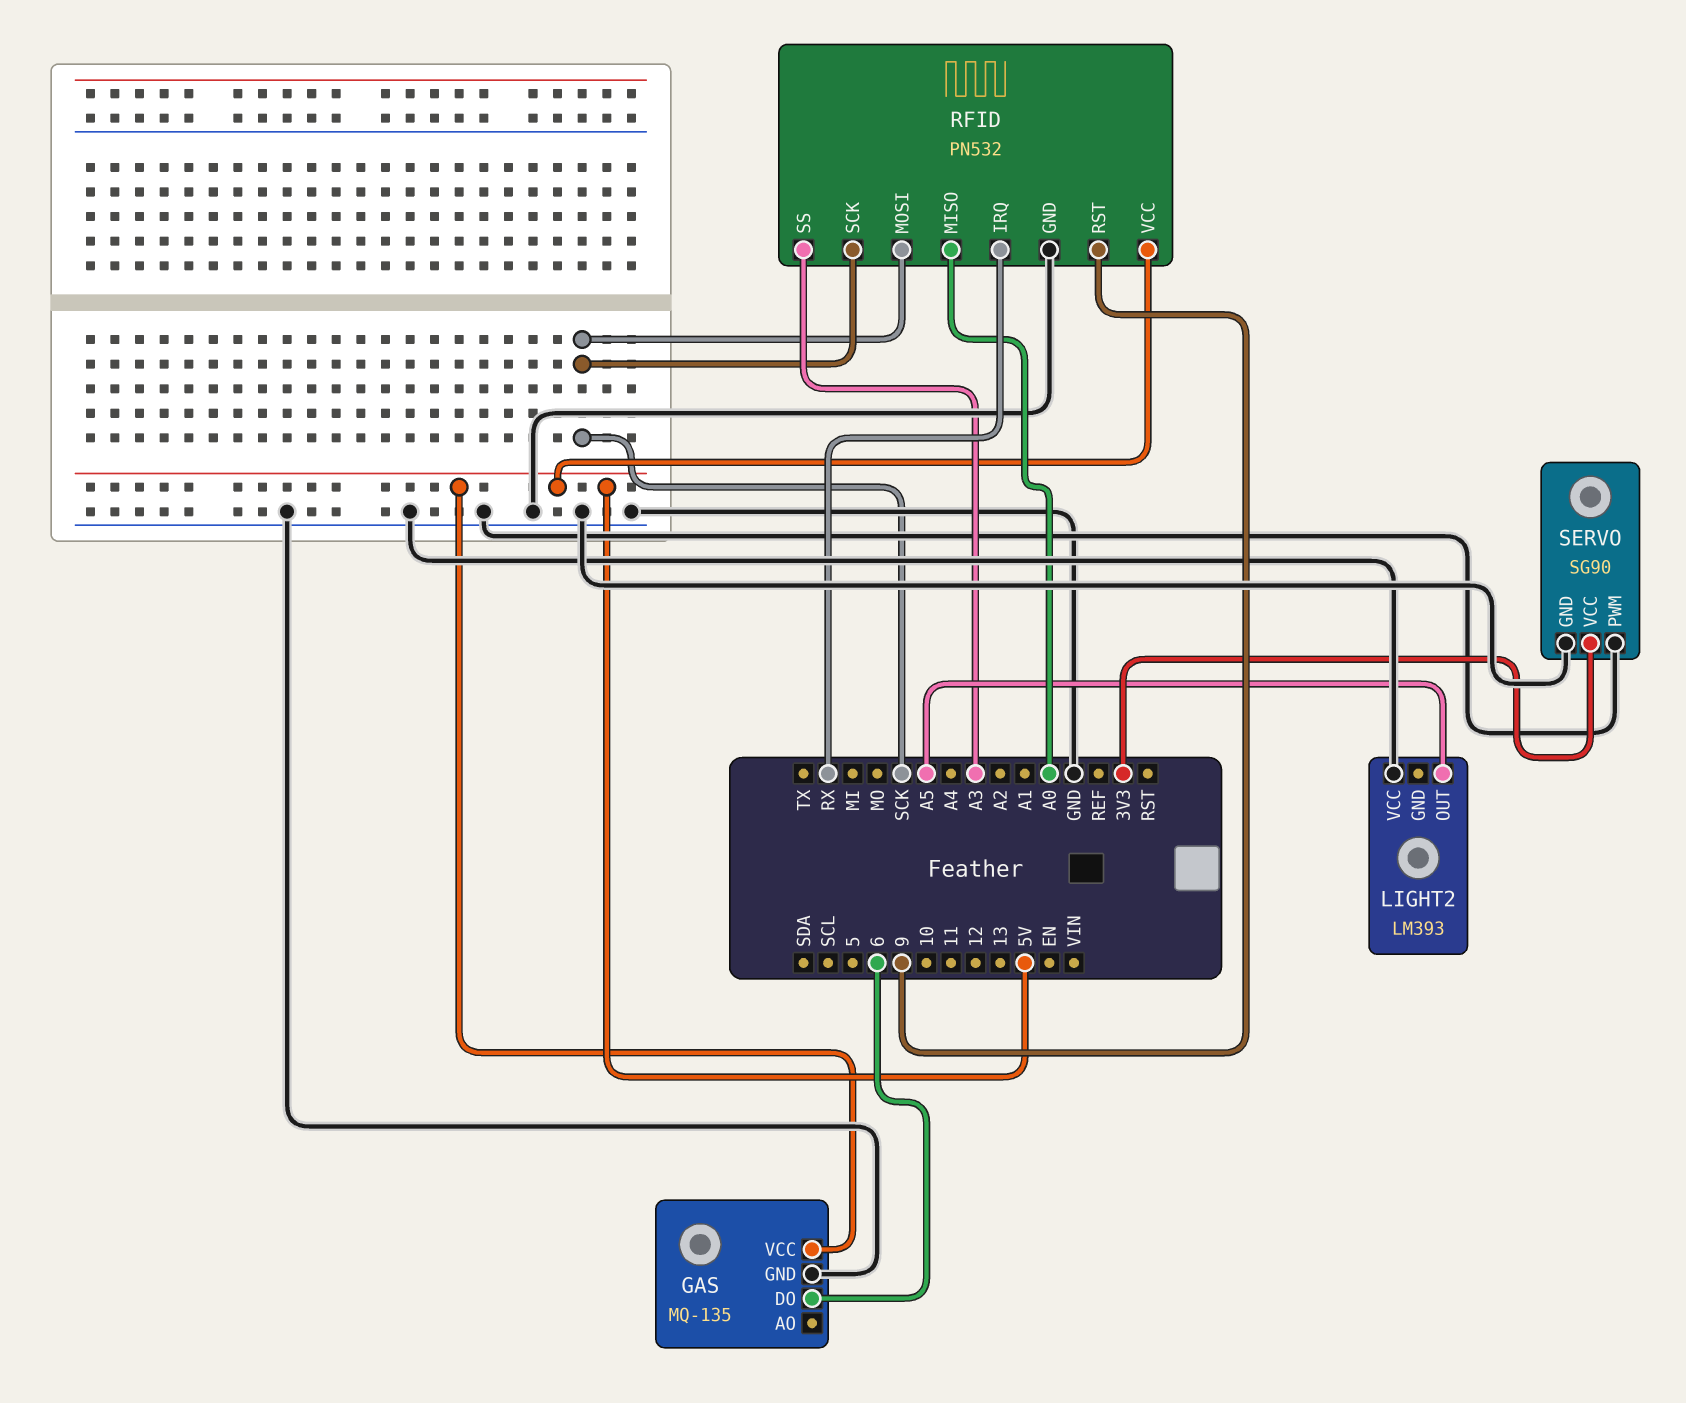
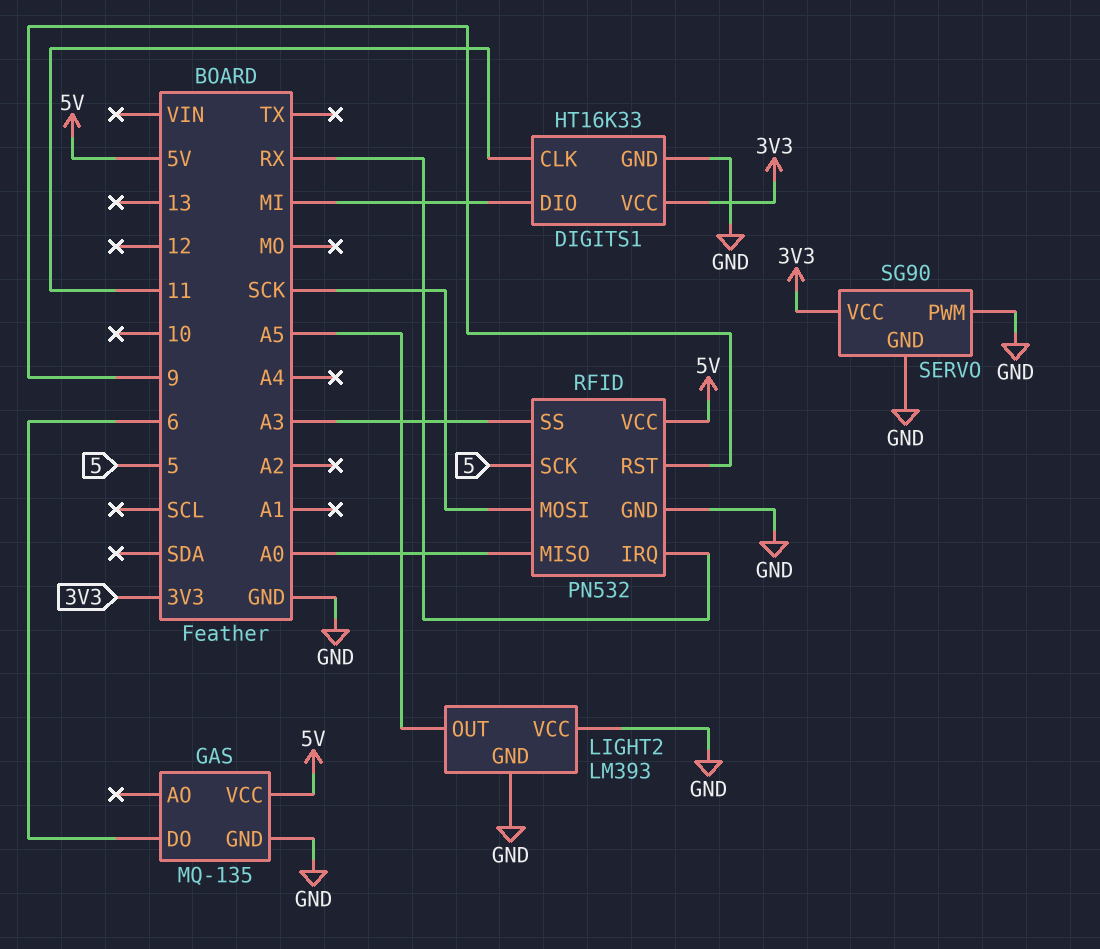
DIGITS1: none -> HT16K33
DIGITS1 pin CLK: none -> 11
DIGITS1 pin DIO: none -> MI
DIGITS1 pin GND: none -> GND
DIGITS1 pin VCC: none -> 3V3
LIGHT2 pin GND: none -> GND
RFID pin SCK: SCK -> 5

